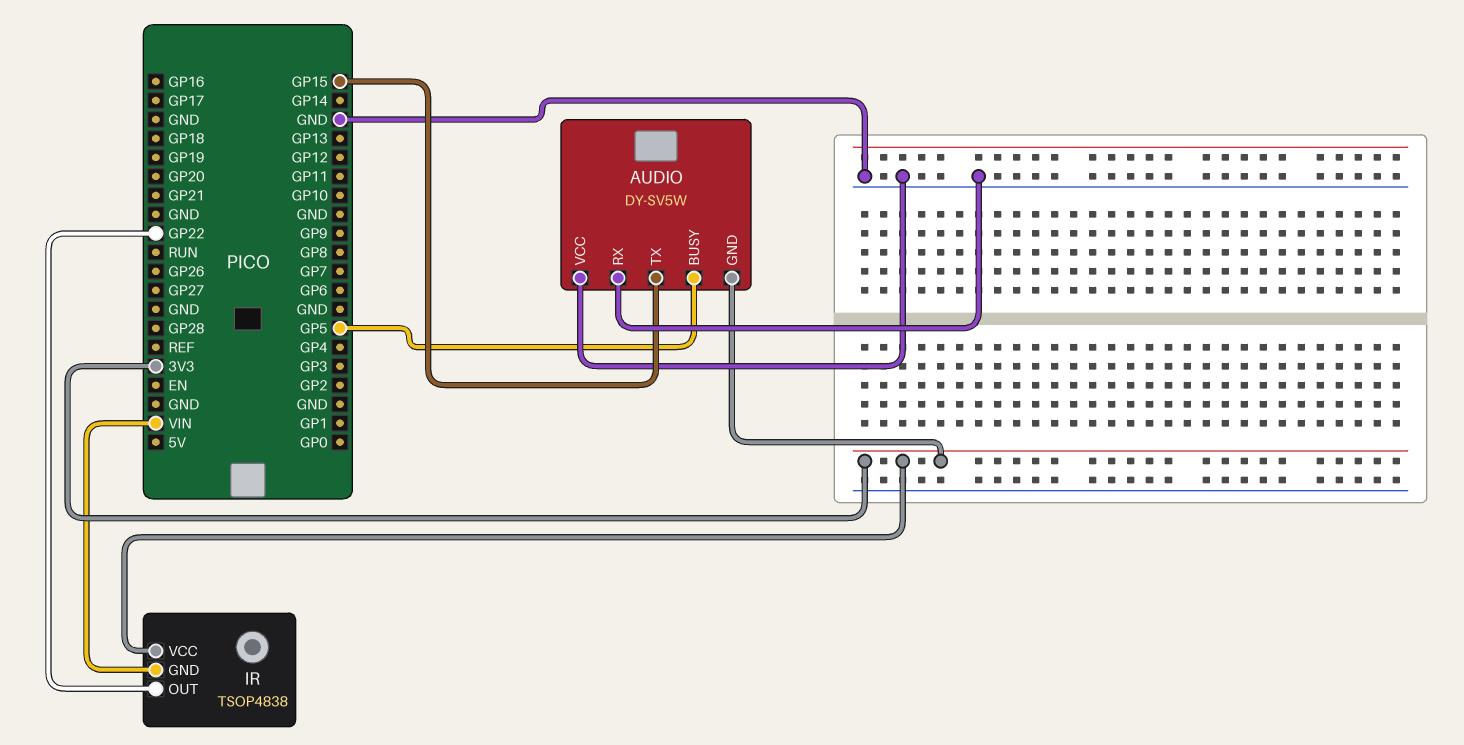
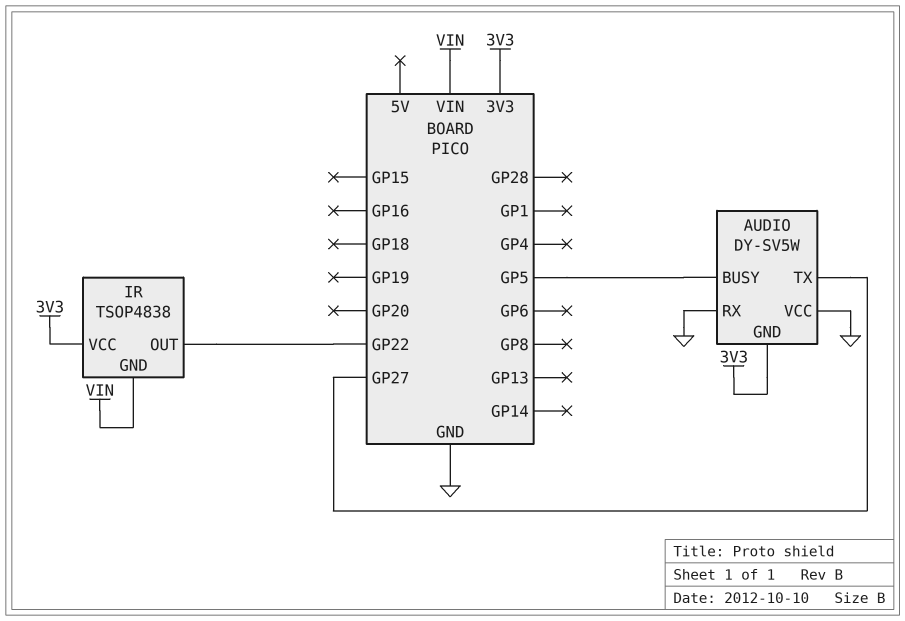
AUDIO pin TX: GP15 -> GP27

